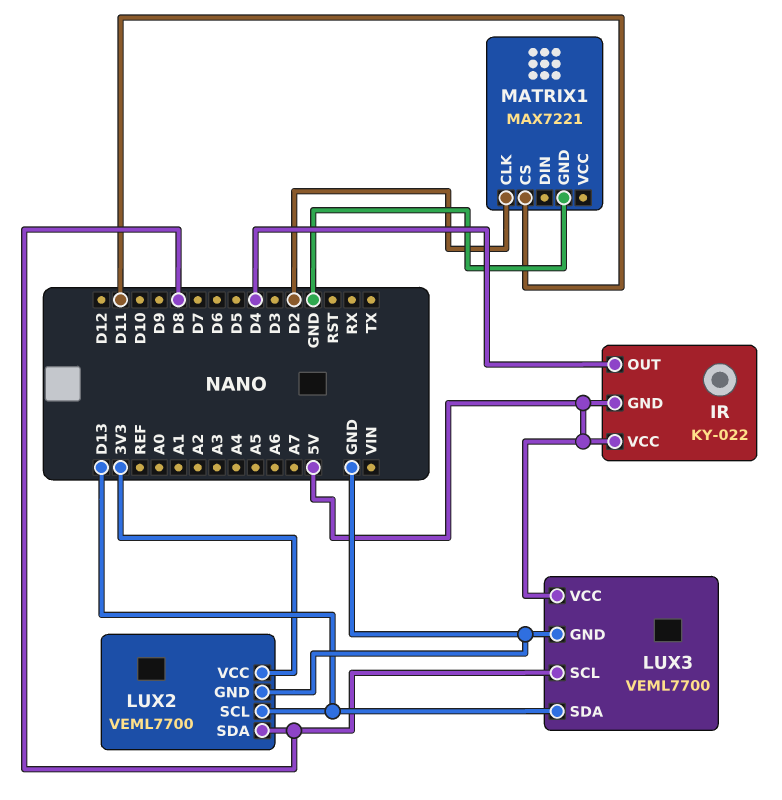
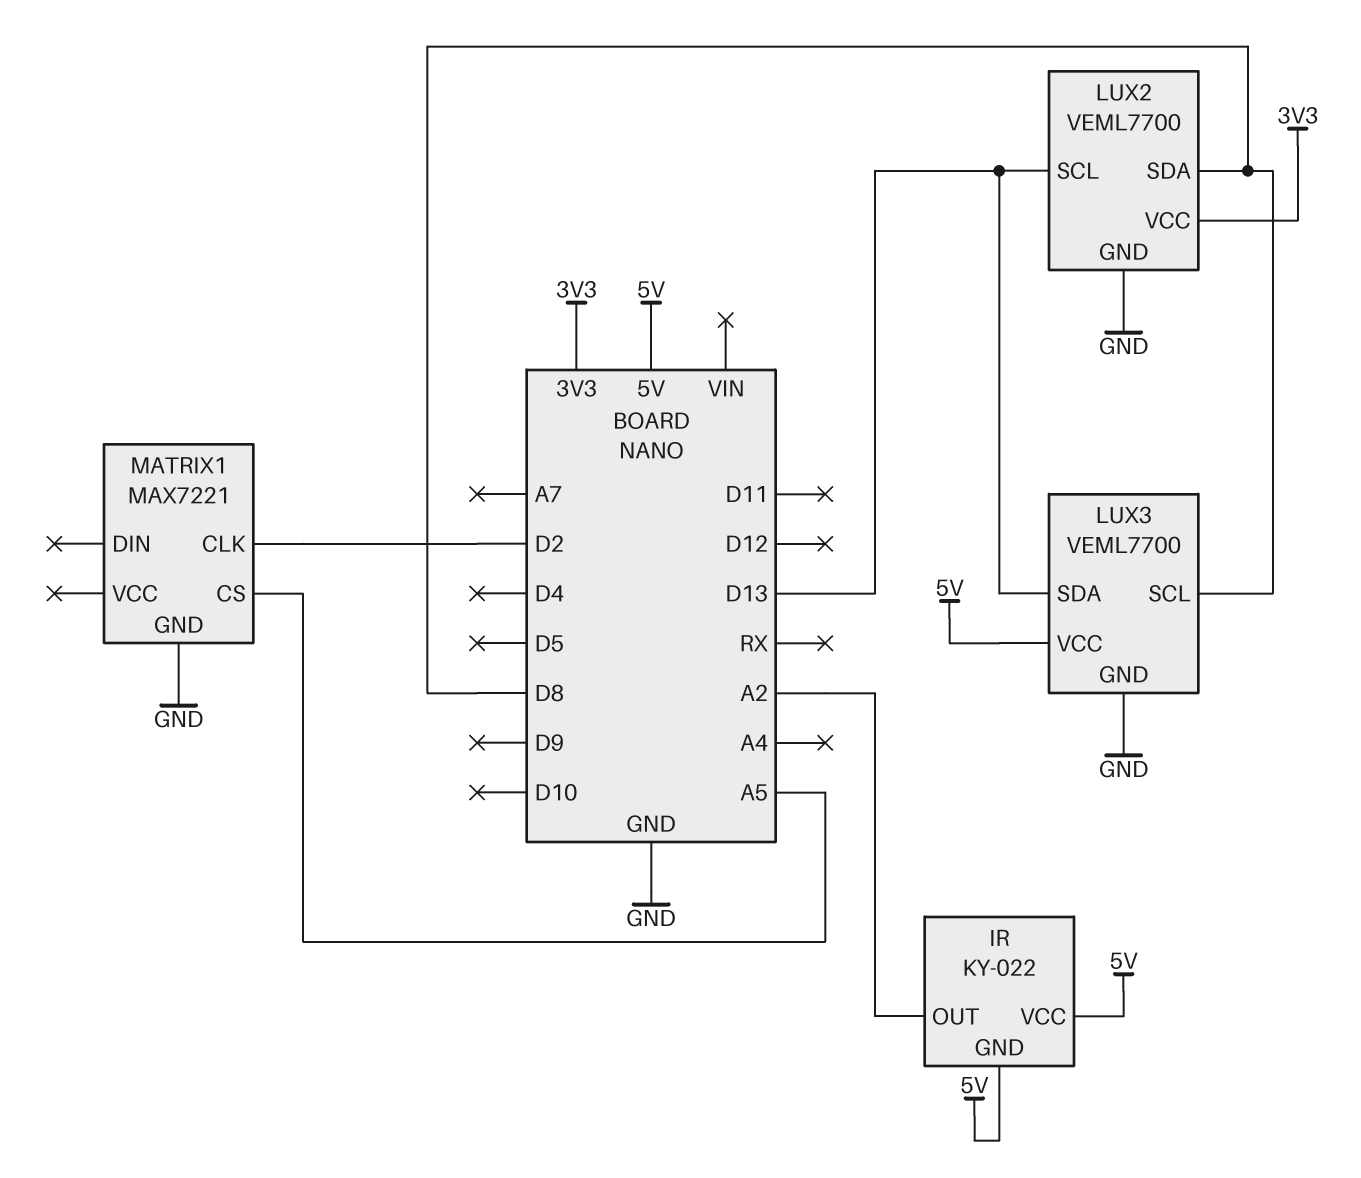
IR pin OUT: D4 -> A2
MATRIX1 pin CS: D11 -> A5

